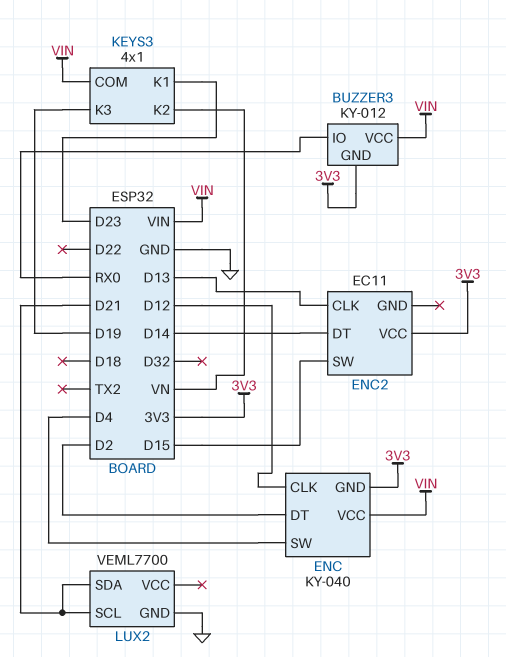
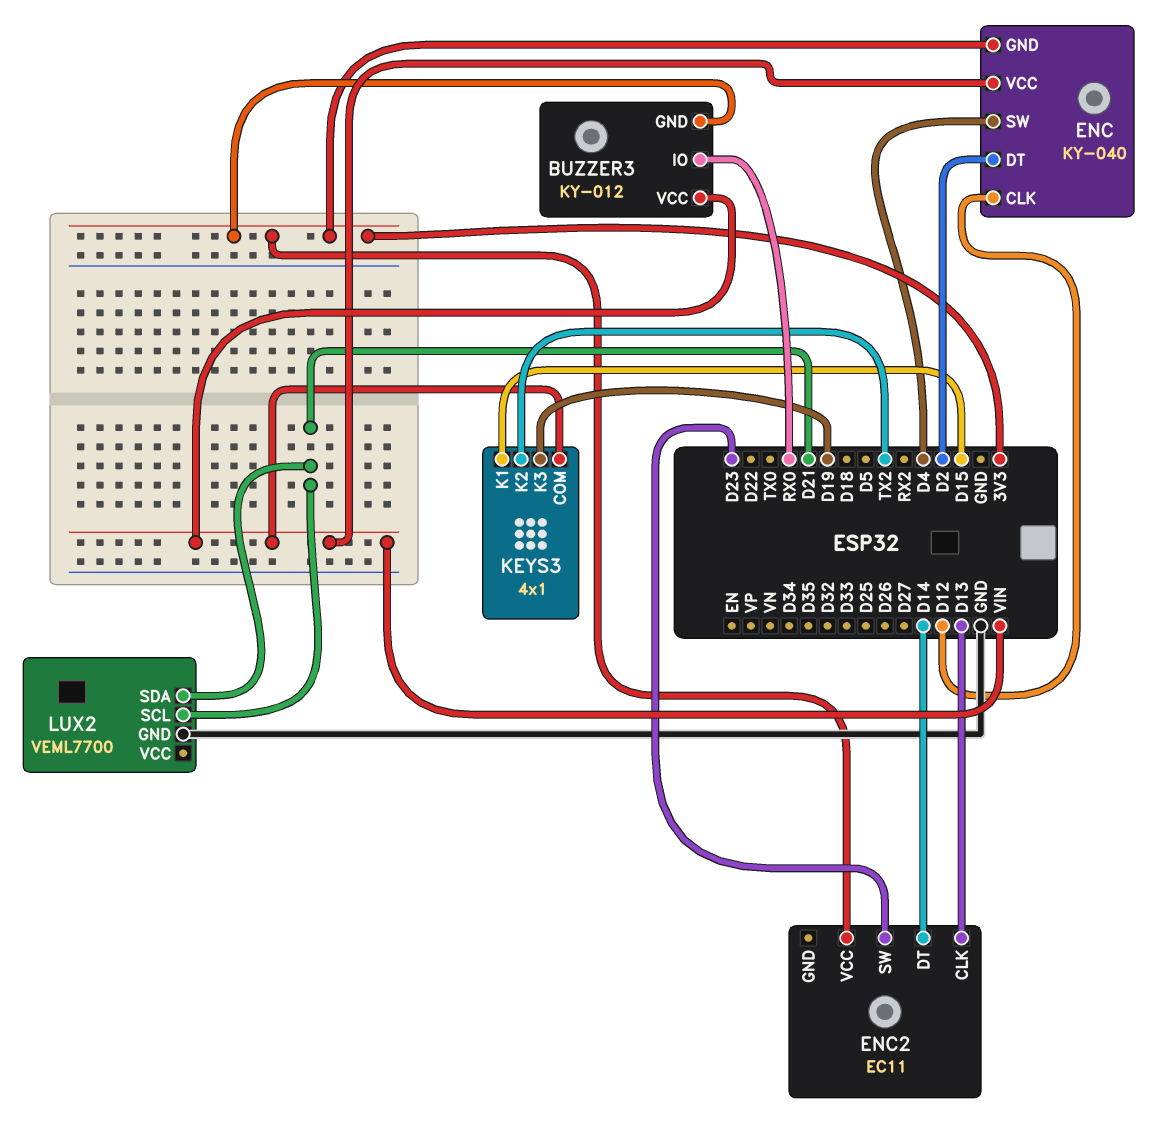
ENC2 pin SW: D15 -> D23
KEYS3 pin K1: D23 -> D15
KEYS3 pin K2: VN -> TX2

